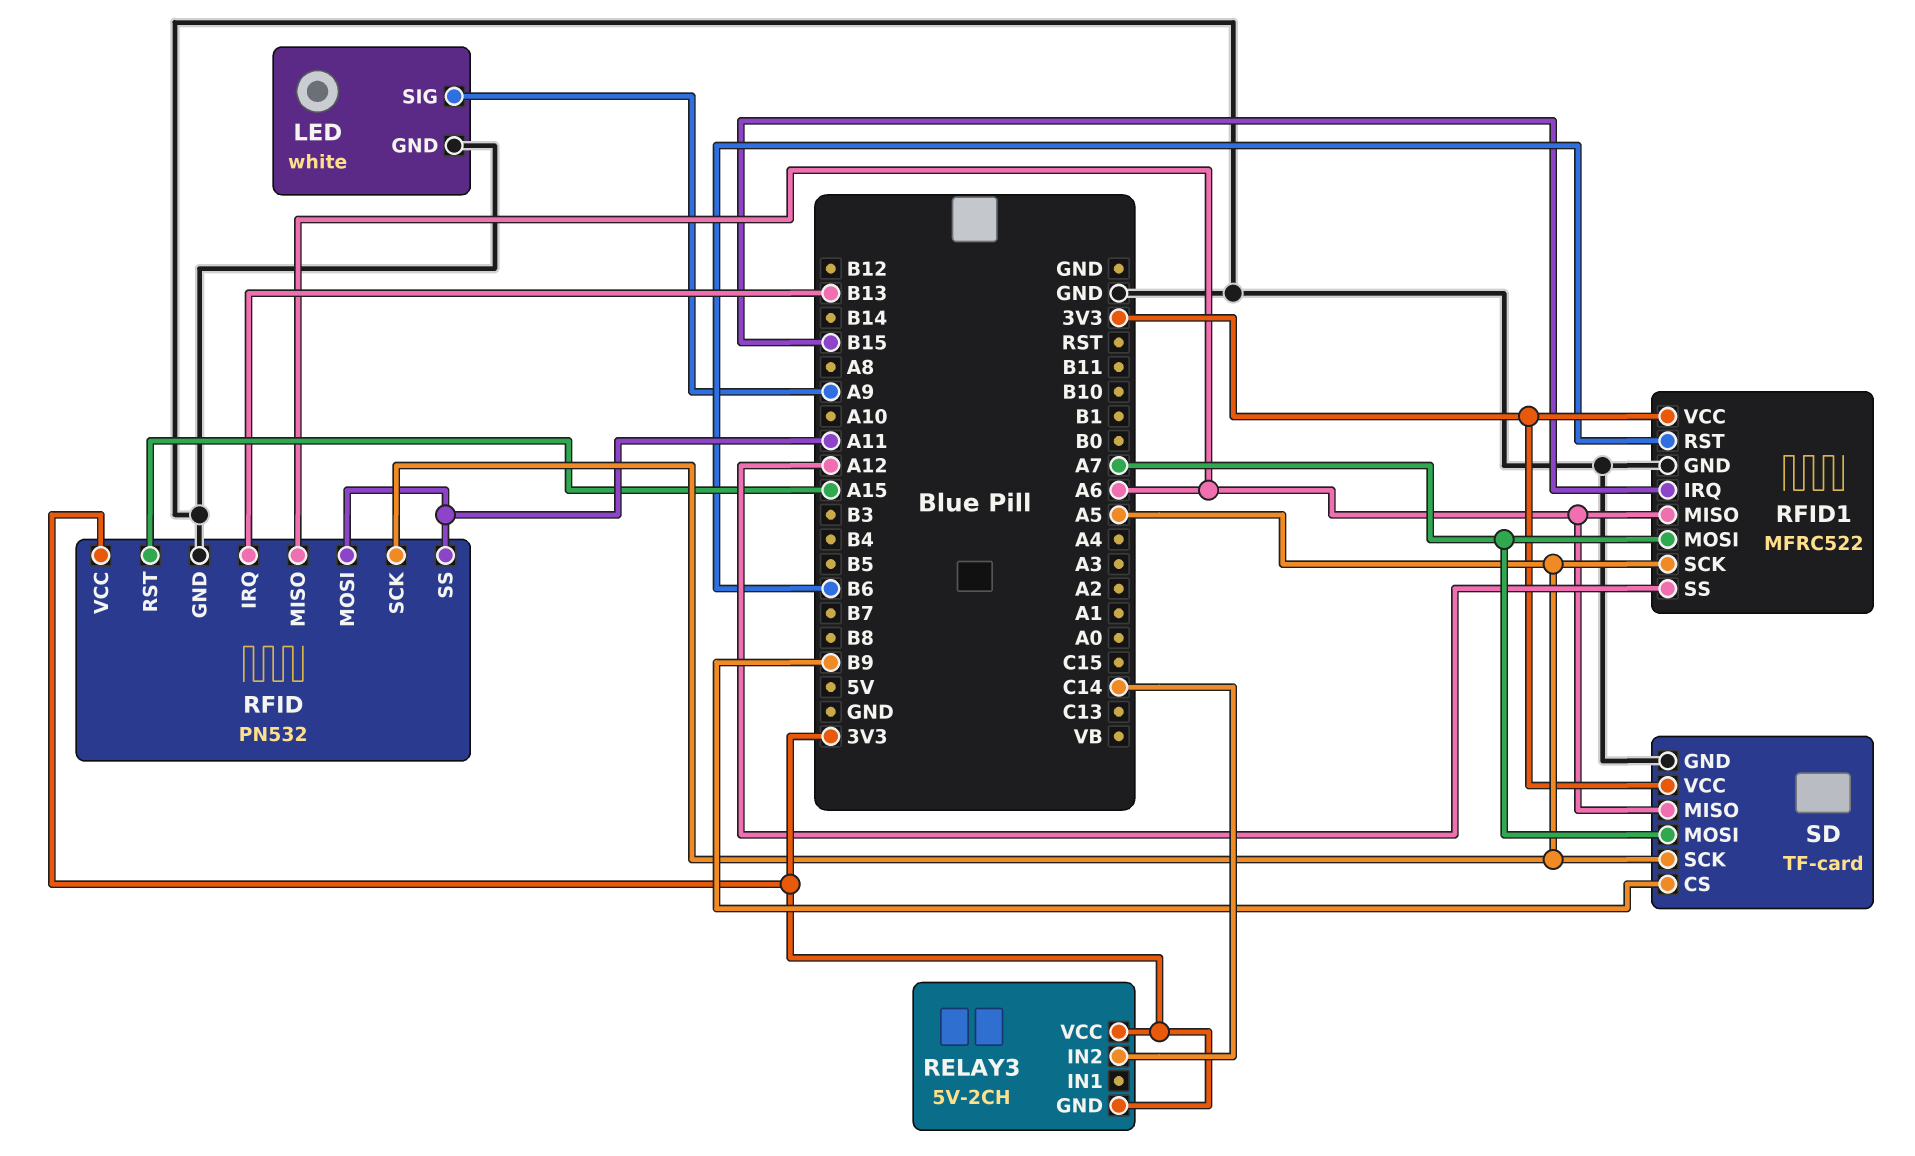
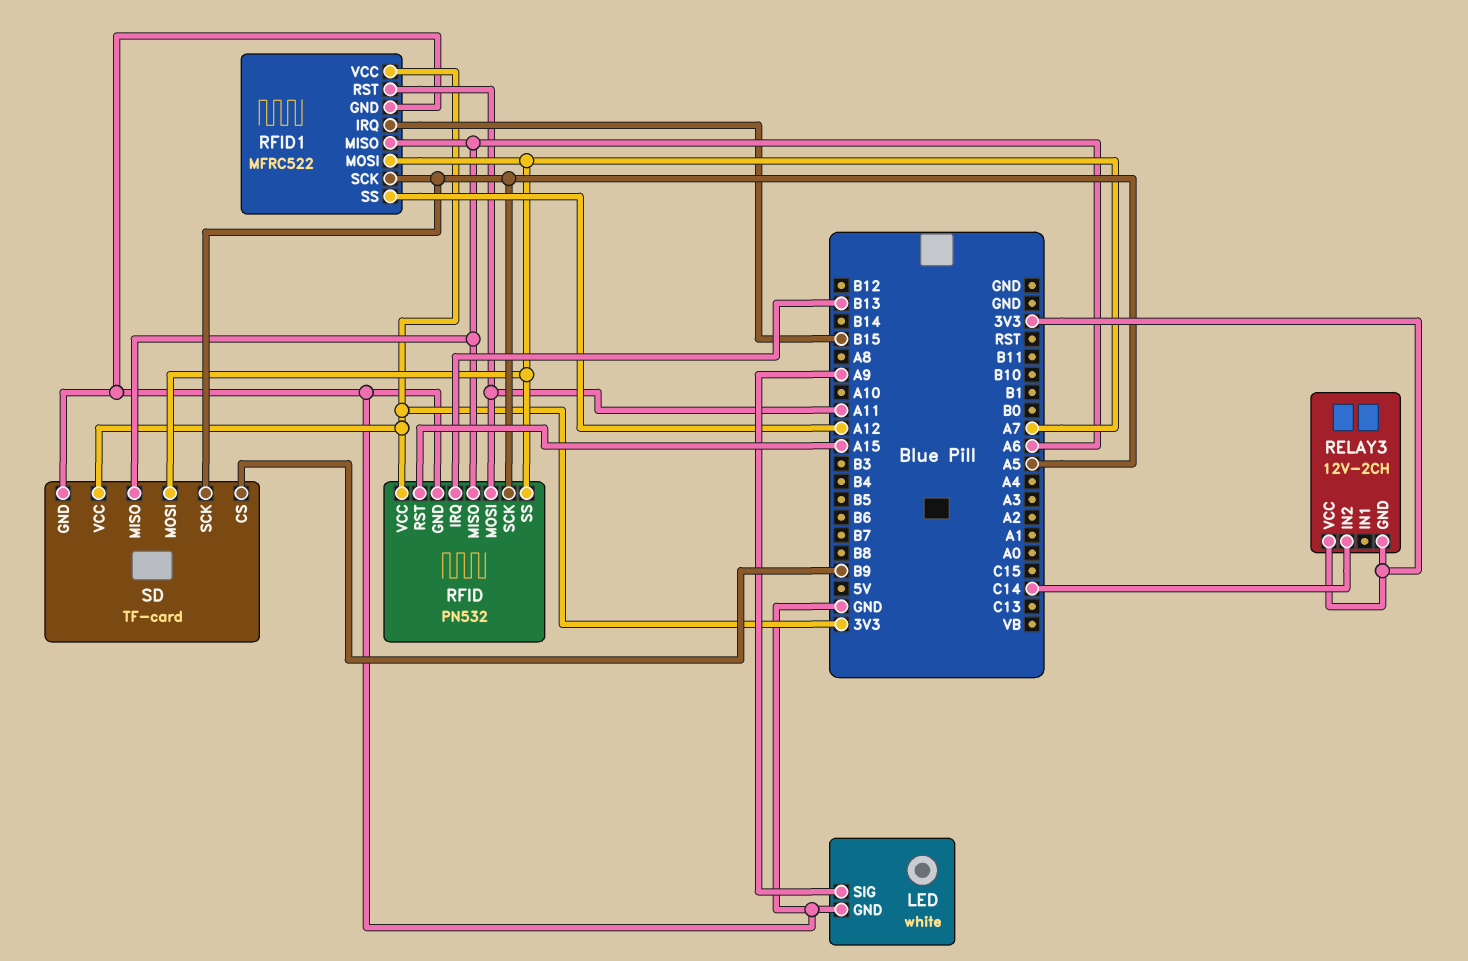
RELAY3: 5V-2CH -> 12V-2CH
RFID pin SS: A11 -> A7
RFID1 pin RST: B6 -> A11

